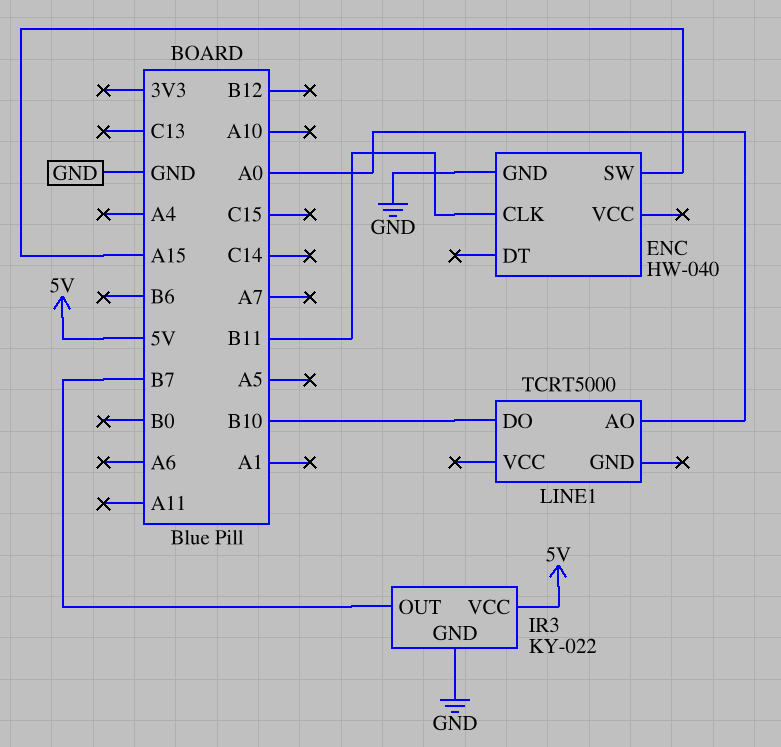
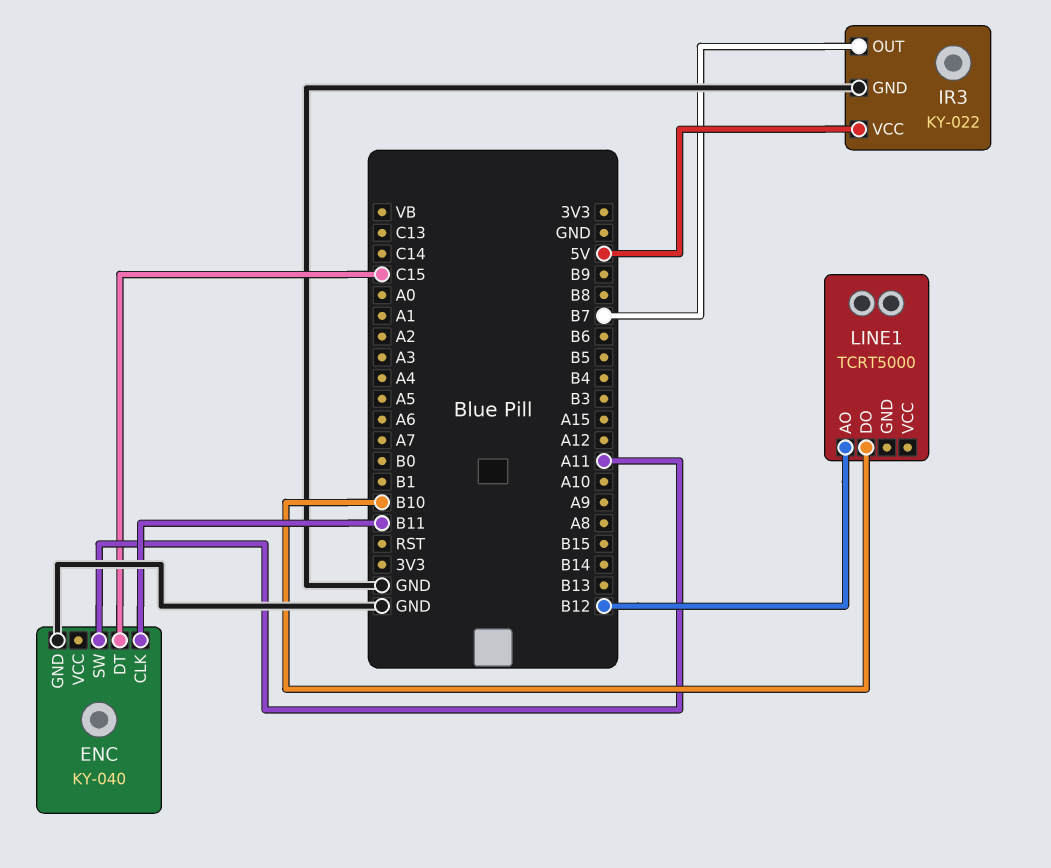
ENC: HW-040 -> KY-040
ENC pin DT: none -> C15
ENC pin SW: A15 -> A11
LINE1 pin AO: A0 -> B12

